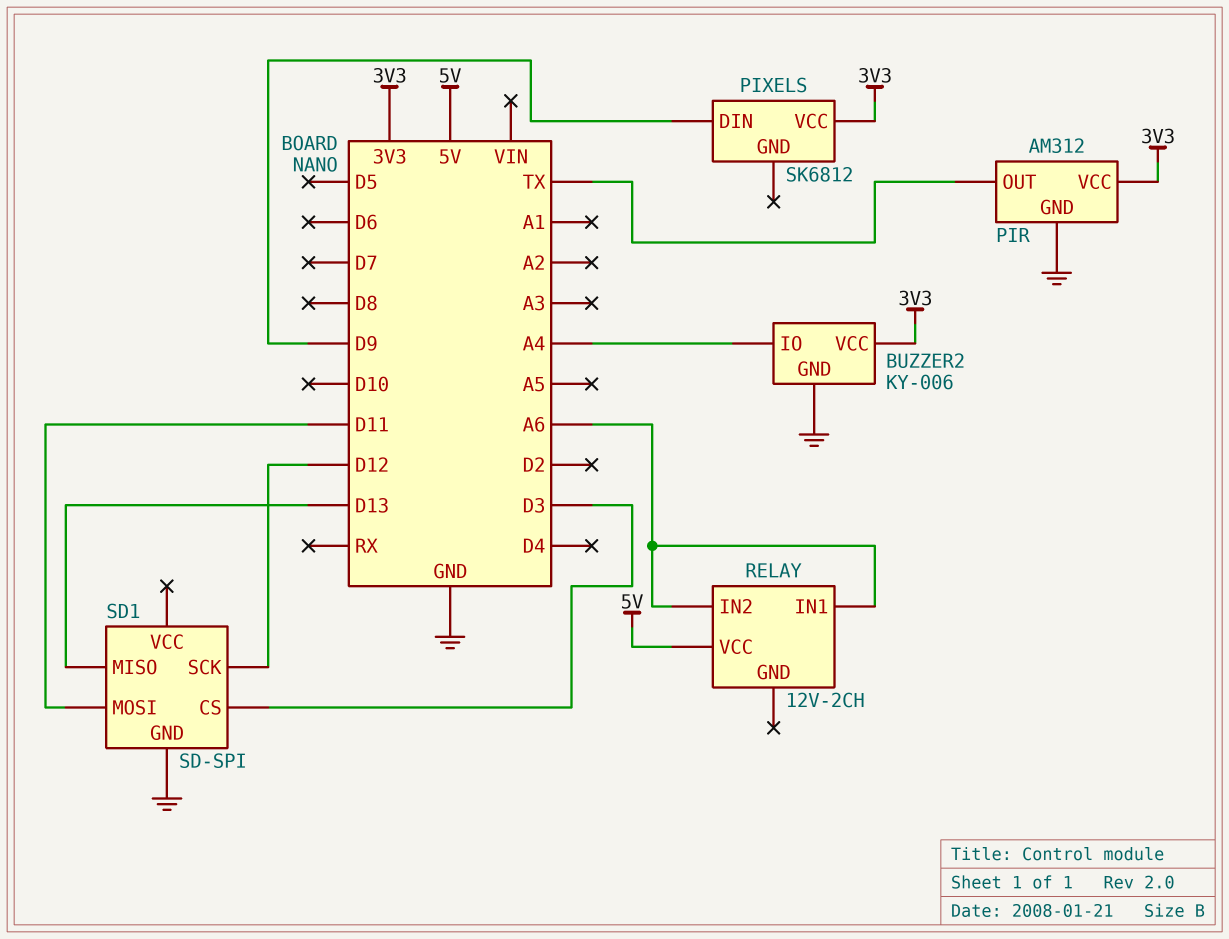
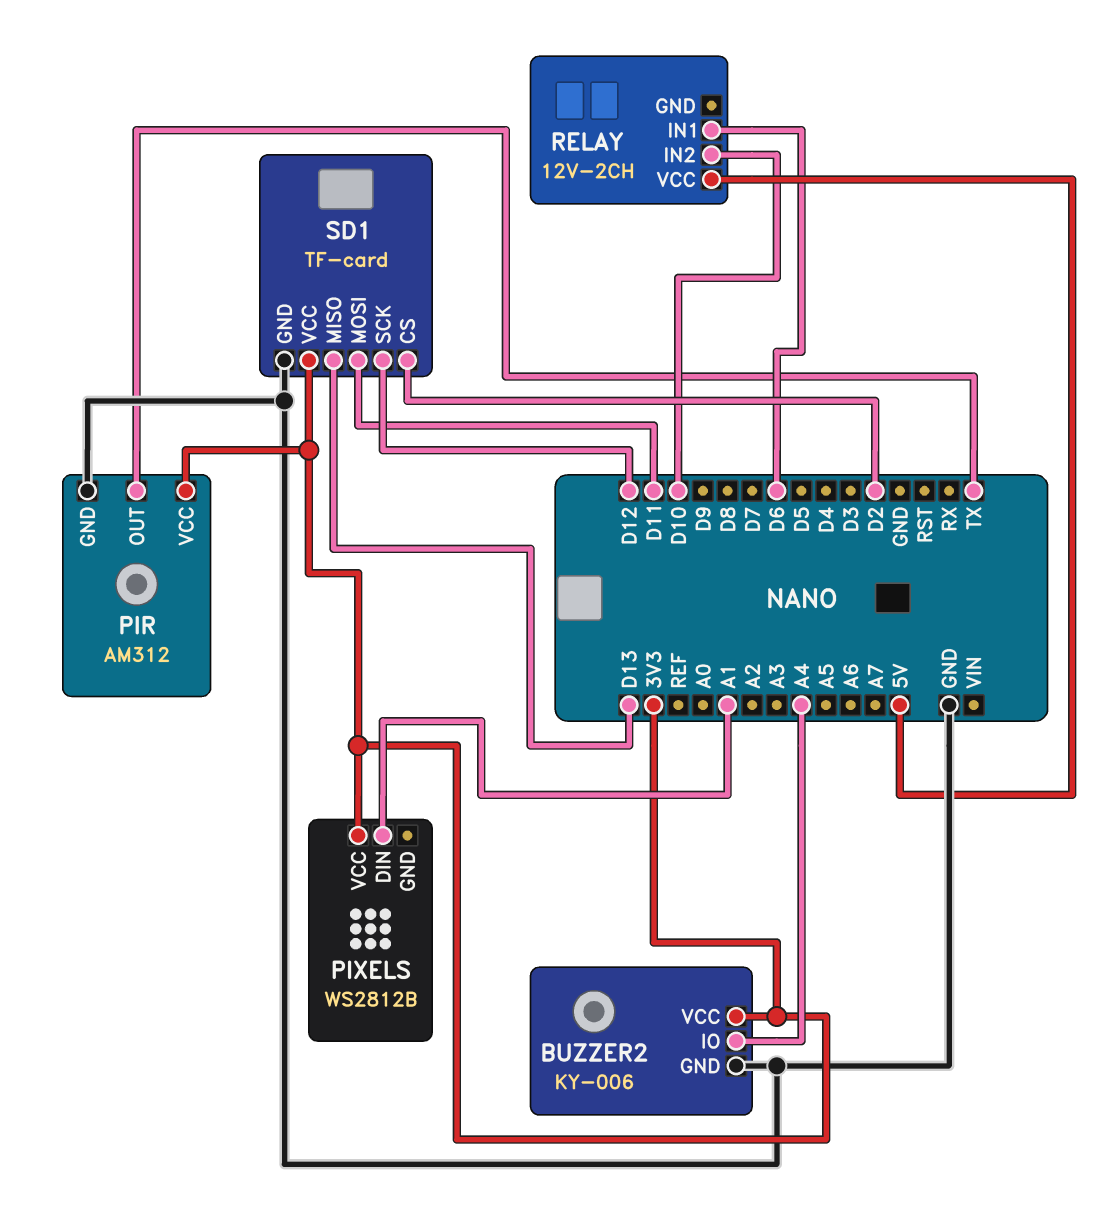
PIXELS: SK6812 -> WS2812B
PIXELS pin DIN: D9 -> A1
RELAY pin IN1: A6 -> D6
RELAY pin IN2: A6 -> D10
SD1: SD-SPI -> TF-card
SD1 pin CS: D3 -> D2
SD1 pin VCC: none -> 3V3

